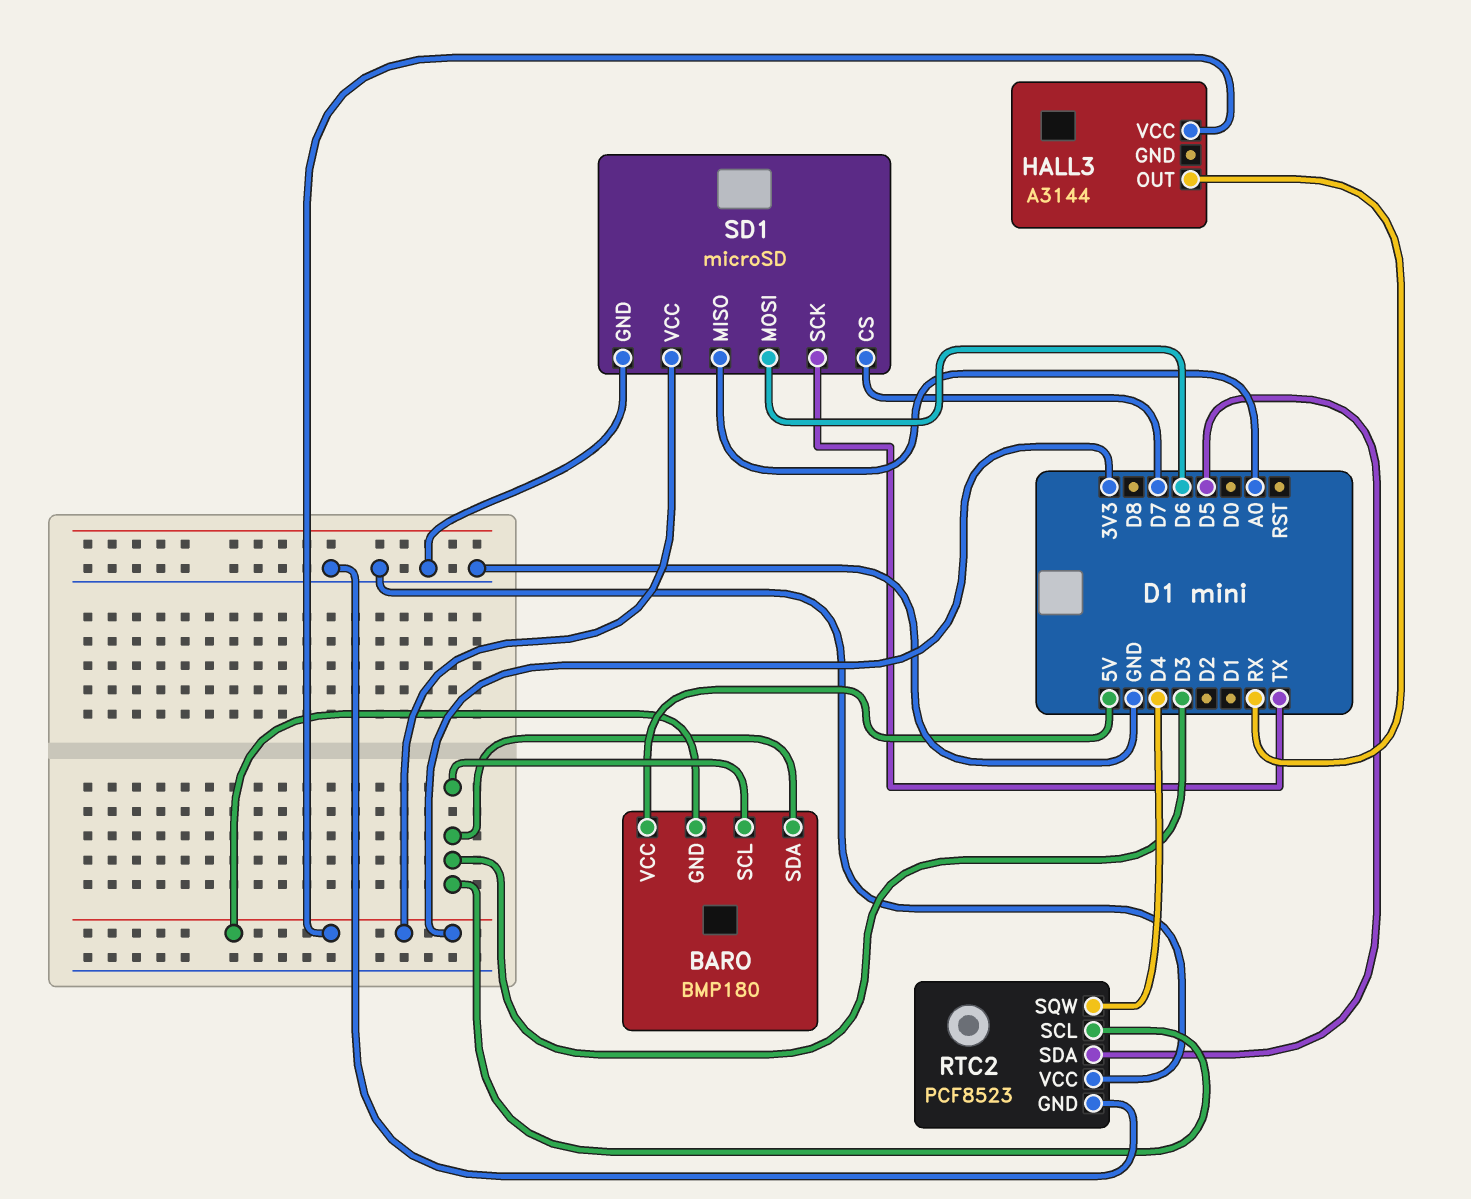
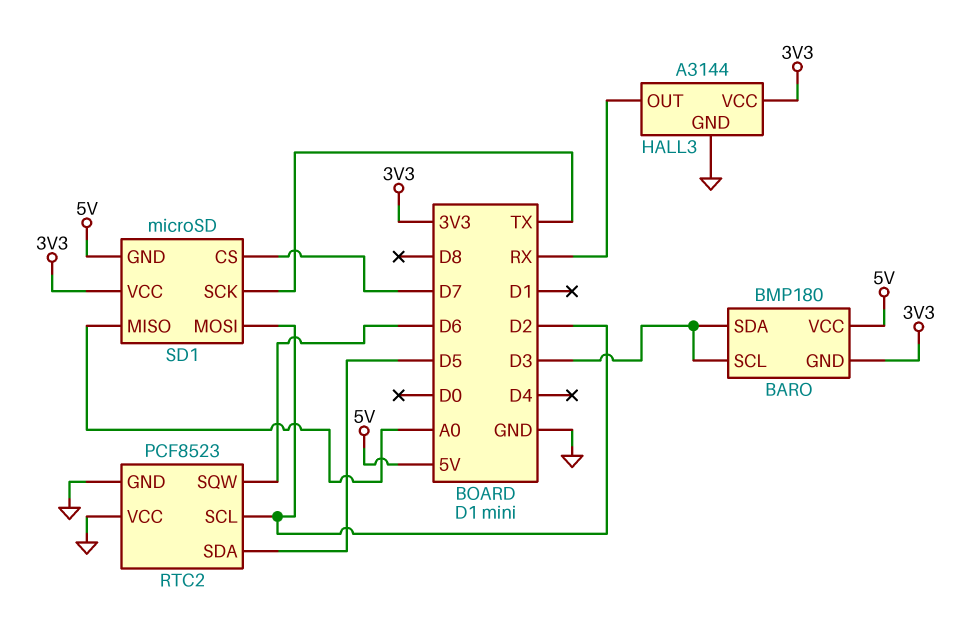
HALL3 pin GND: none -> GND
RTC2 pin SCL: D3 -> D2
RTC2 pin SQW: D4 -> D6
SD1 pin GND: GND -> 5V
SD1 pin MOSI: D6 -> D2

